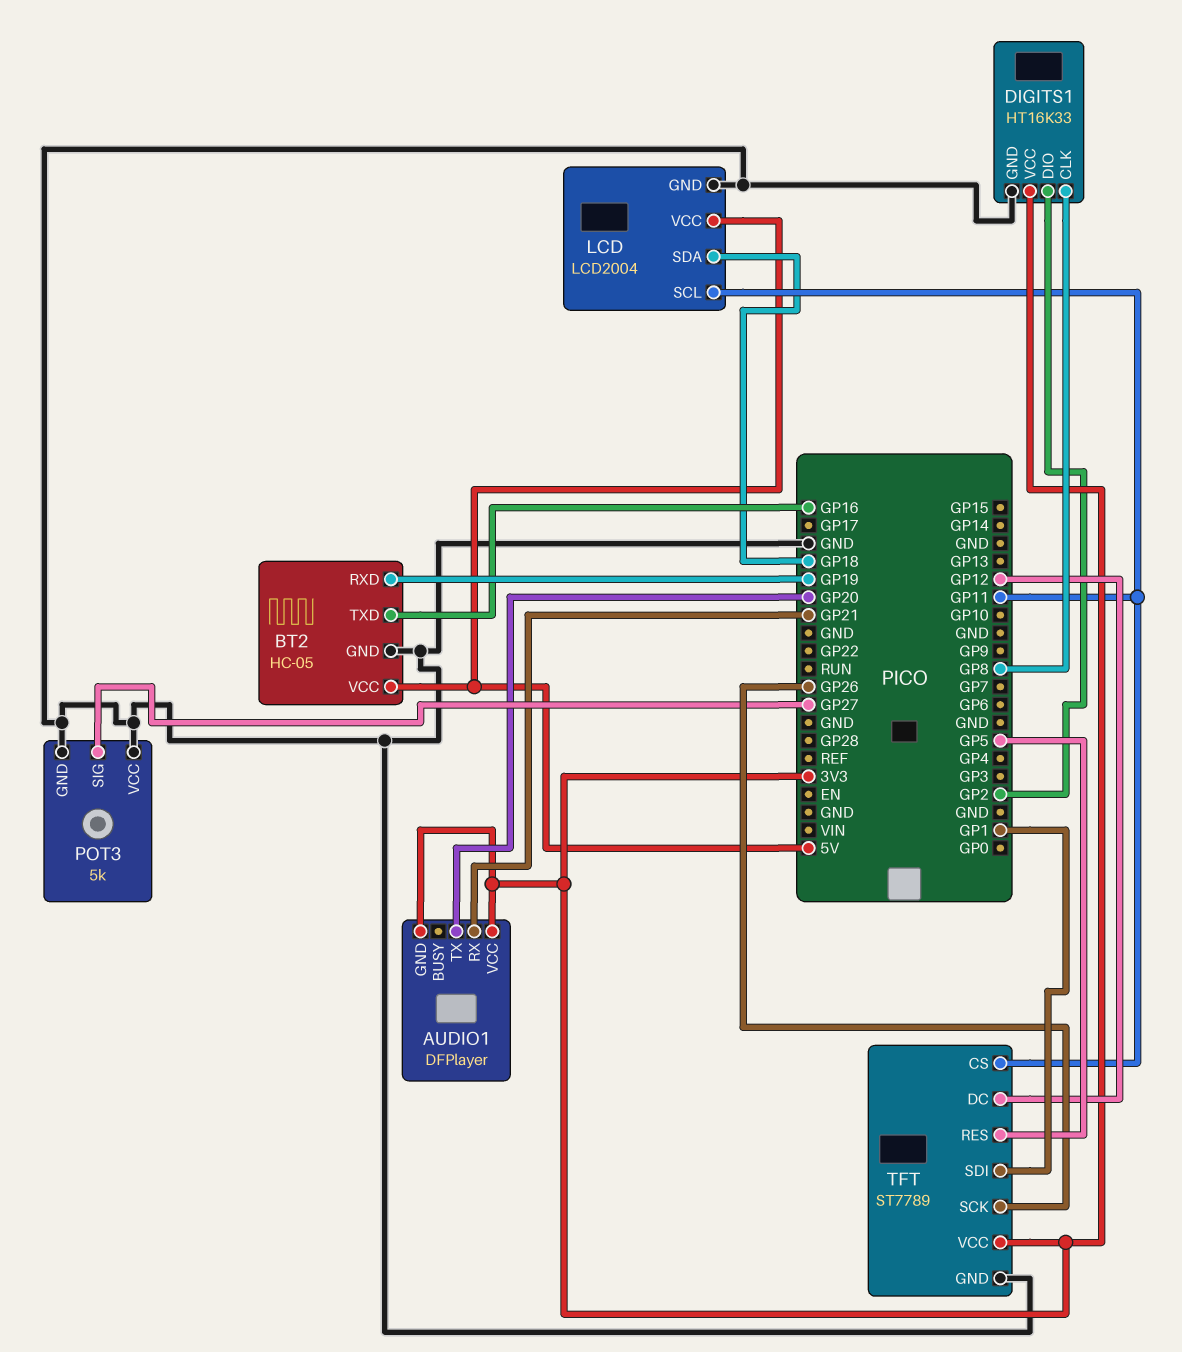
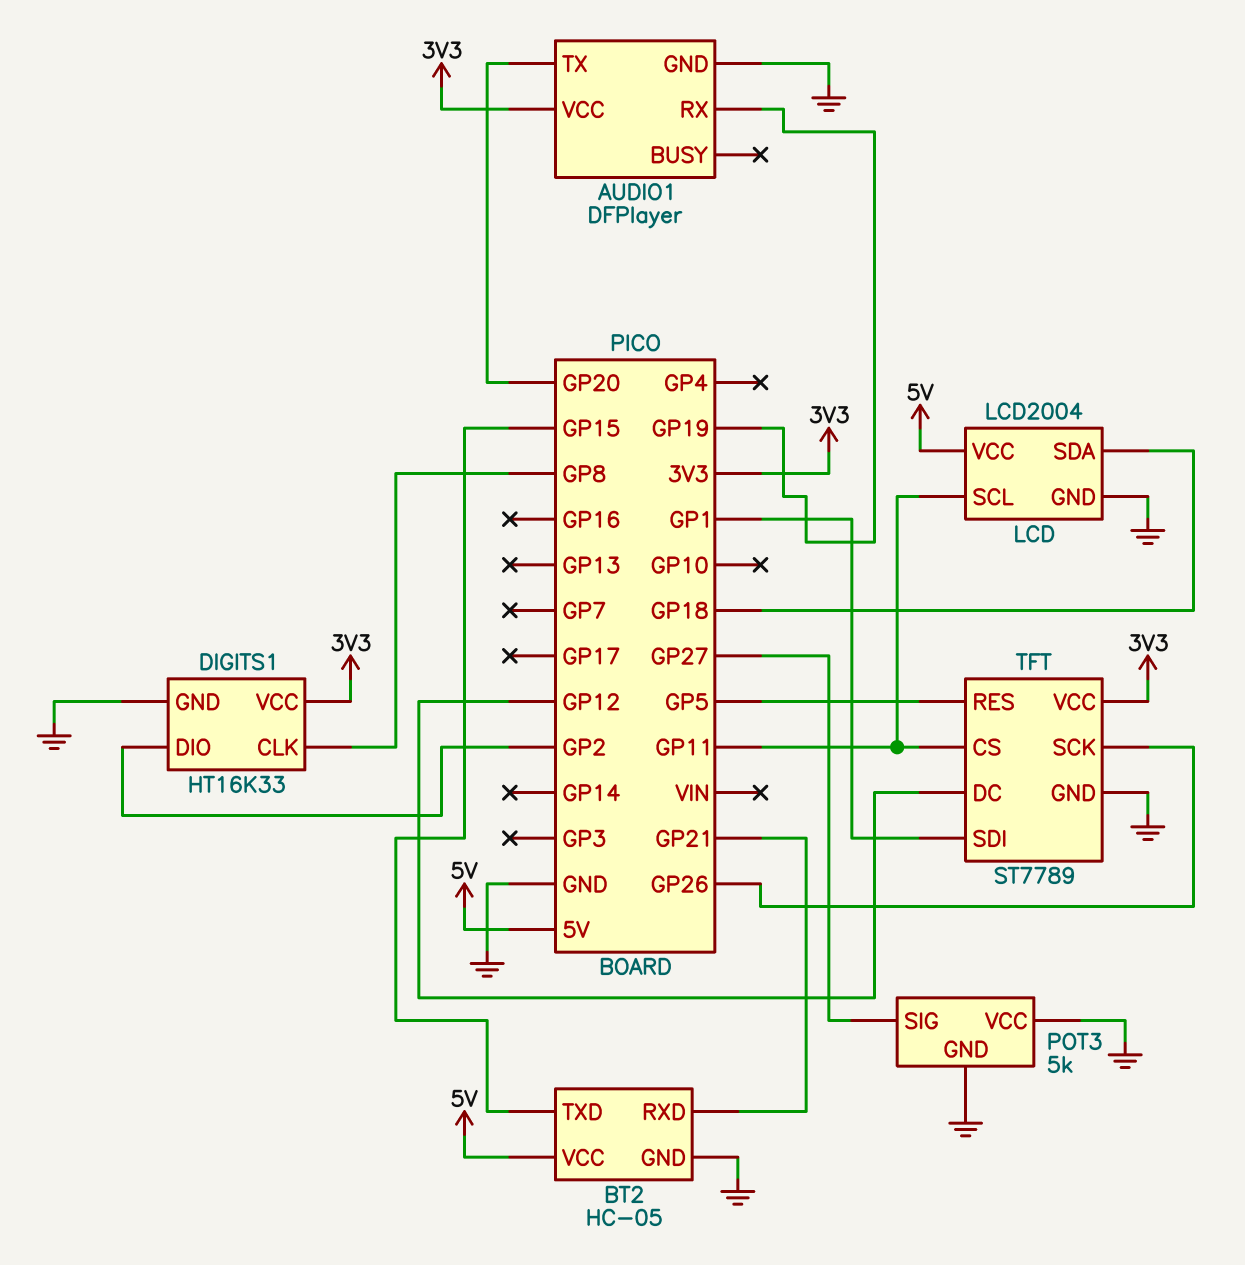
AUDIO1 pin GND: 3V3 -> GND
AUDIO1 pin RX: GP21 -> GP19
BT2 pin RXD: GP19 -> GP21
BT2 pin TXD: GP16 -> GP15

